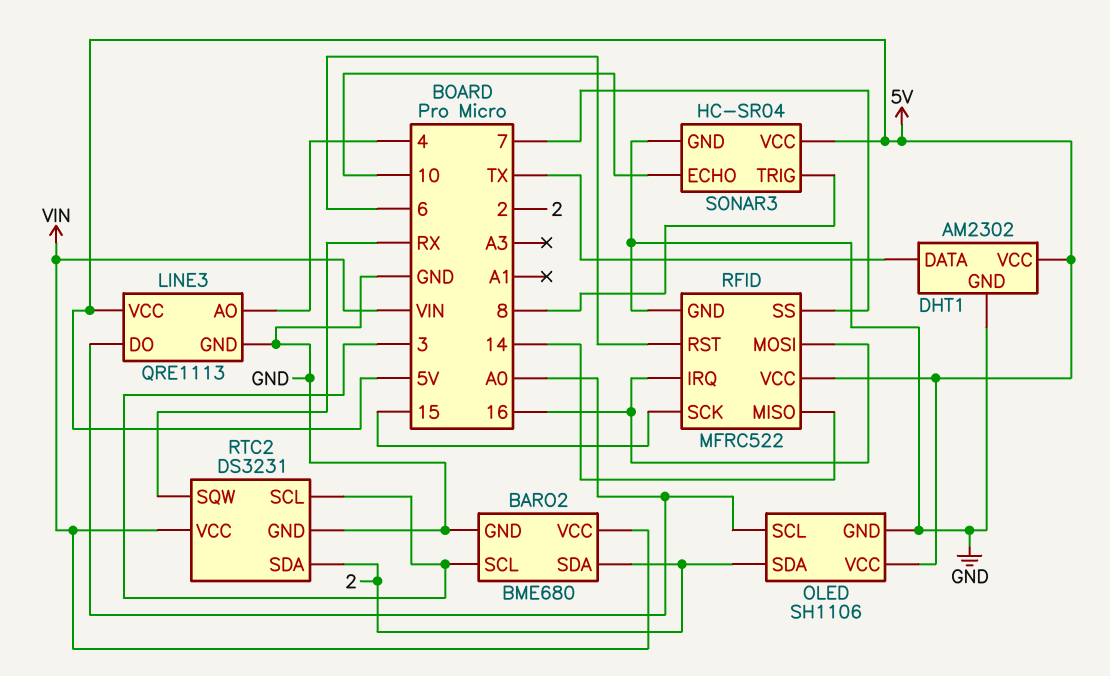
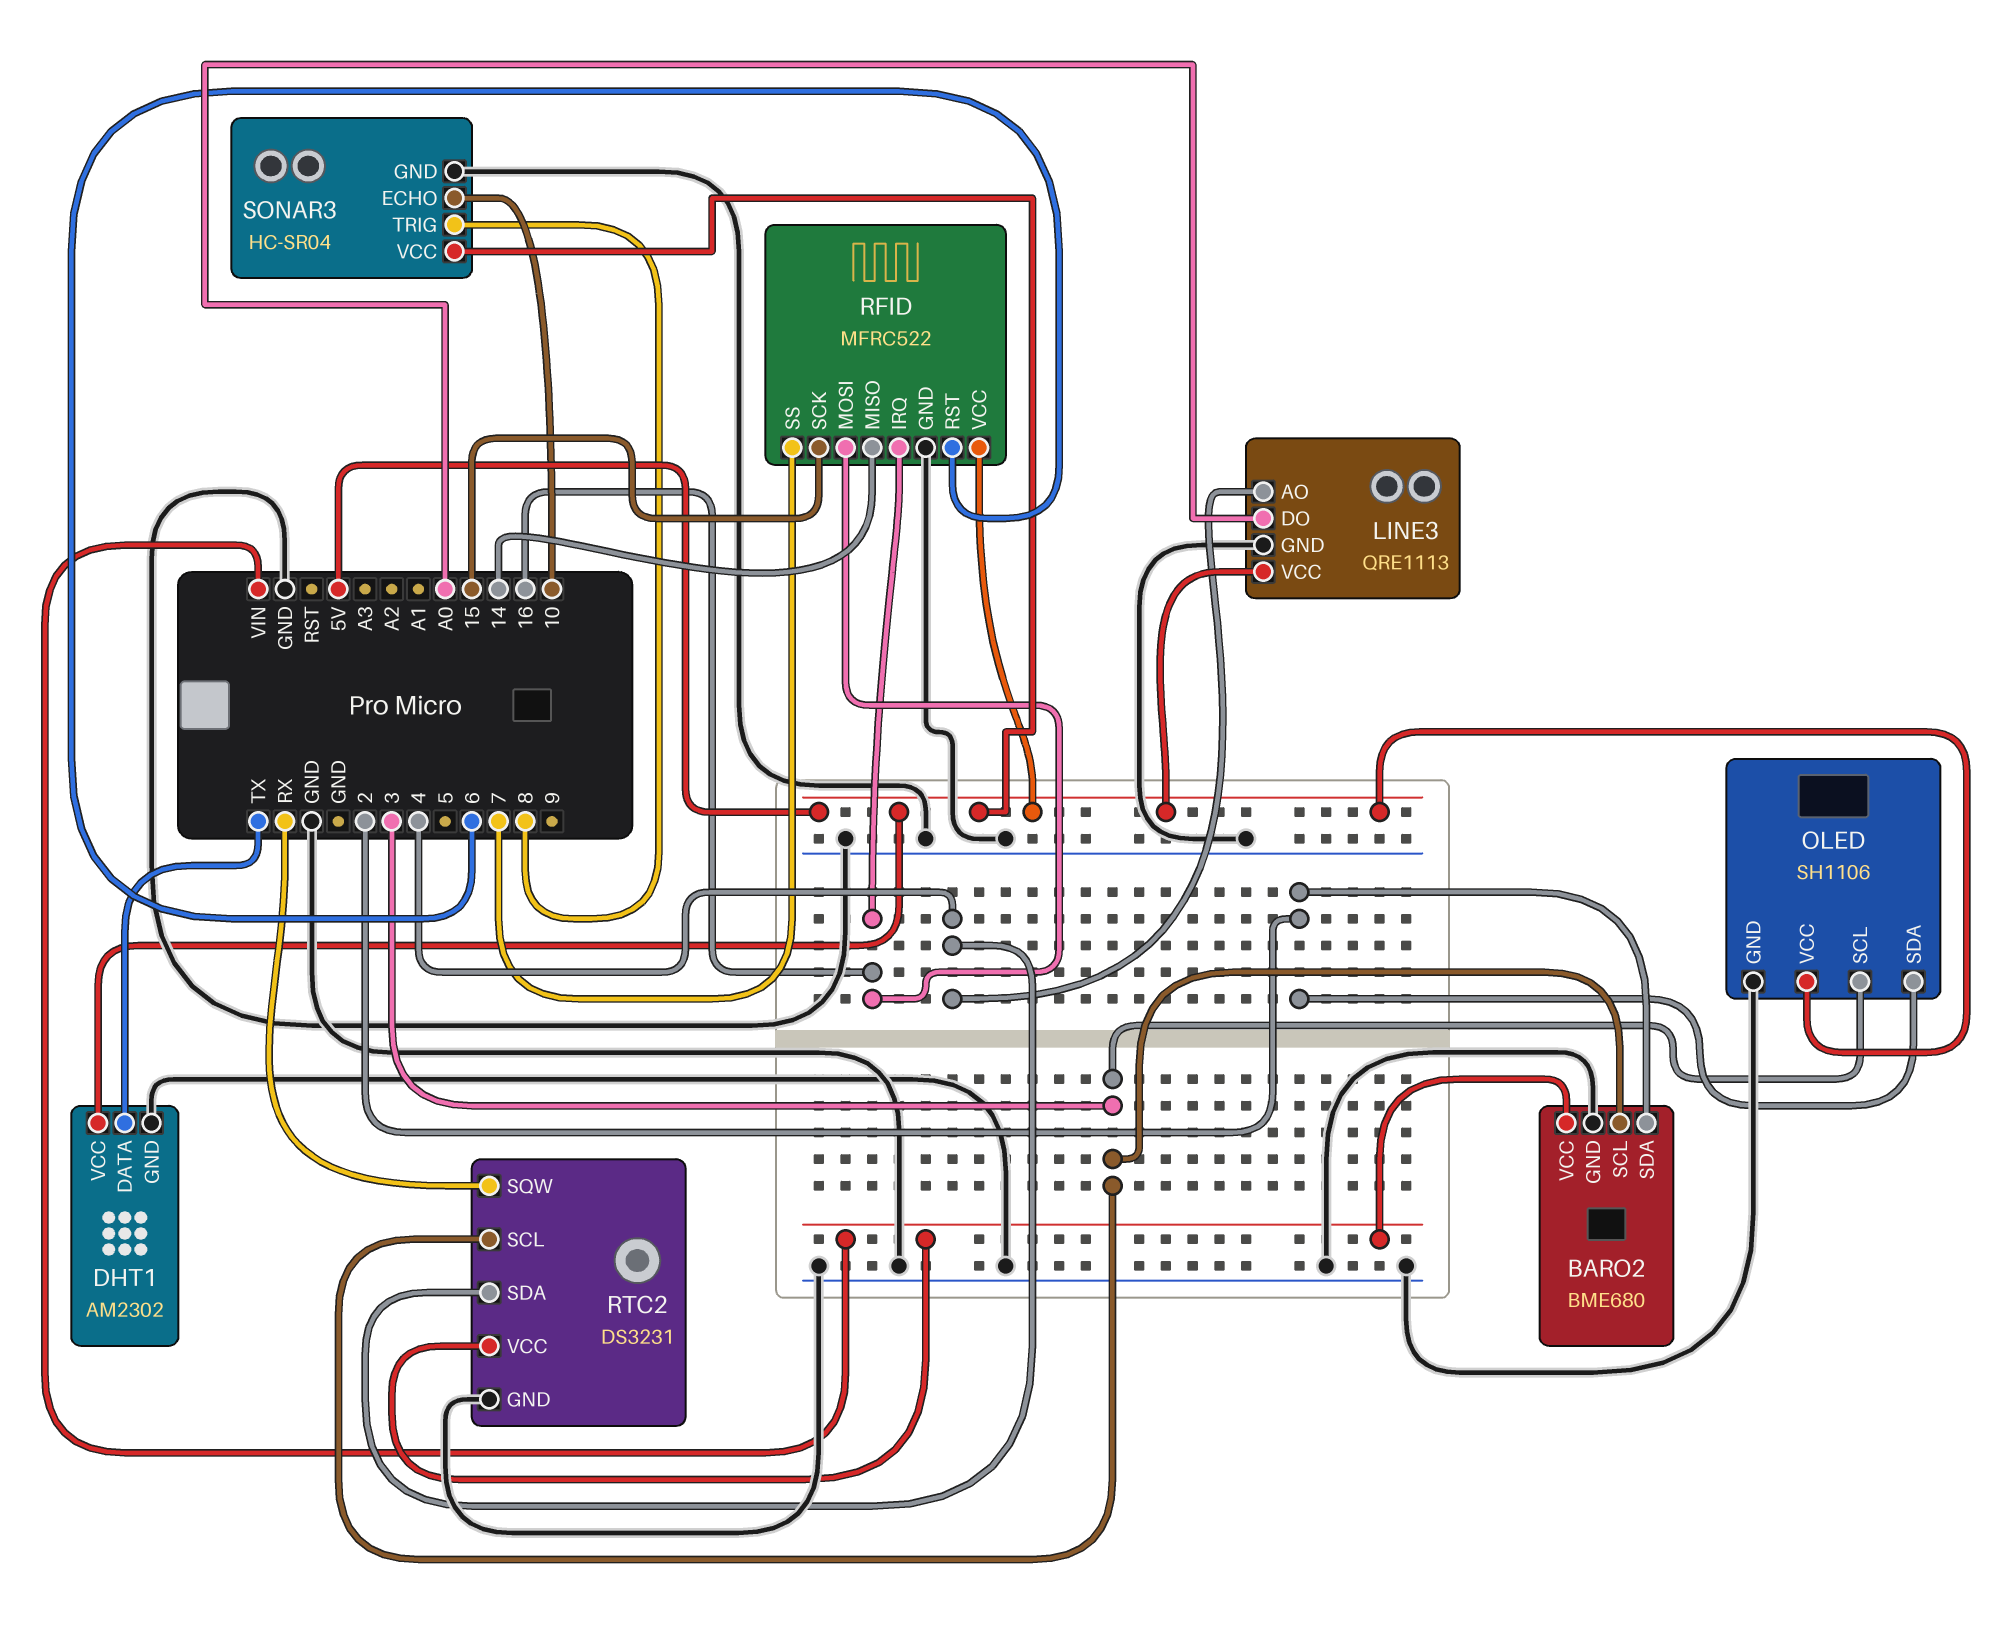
OLED pin SCL: A0 -> 3
RTC2 pin SDA: 2 -> 4

